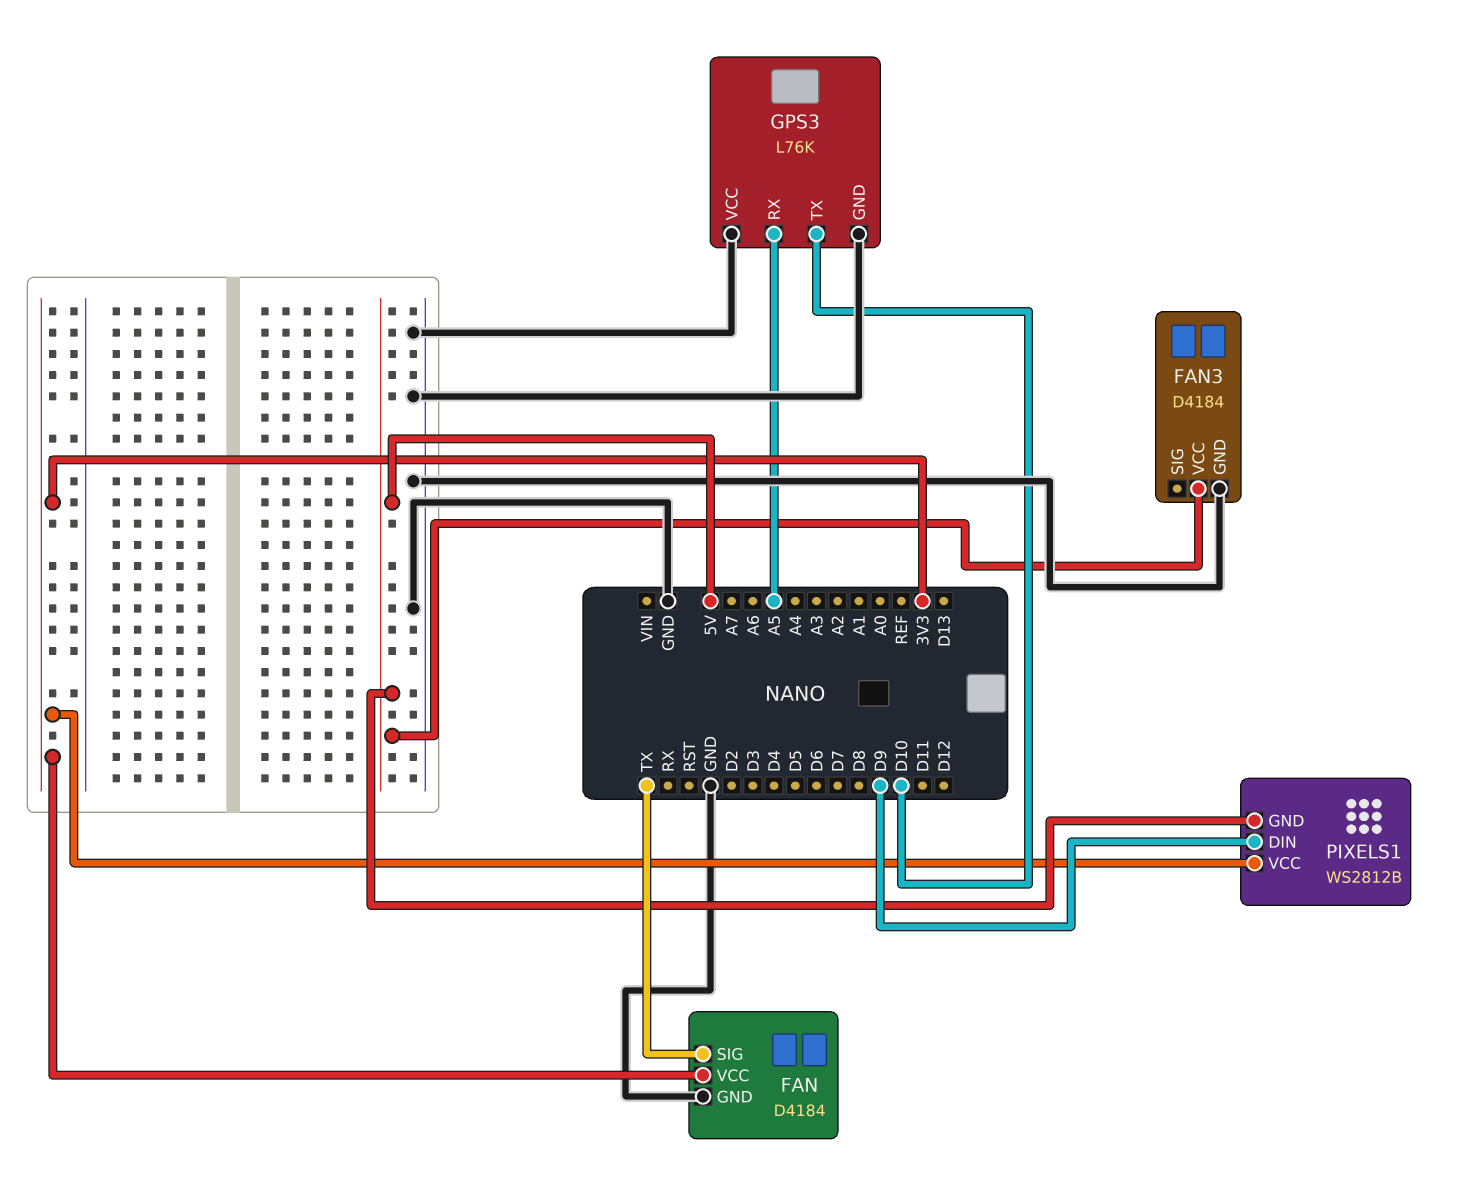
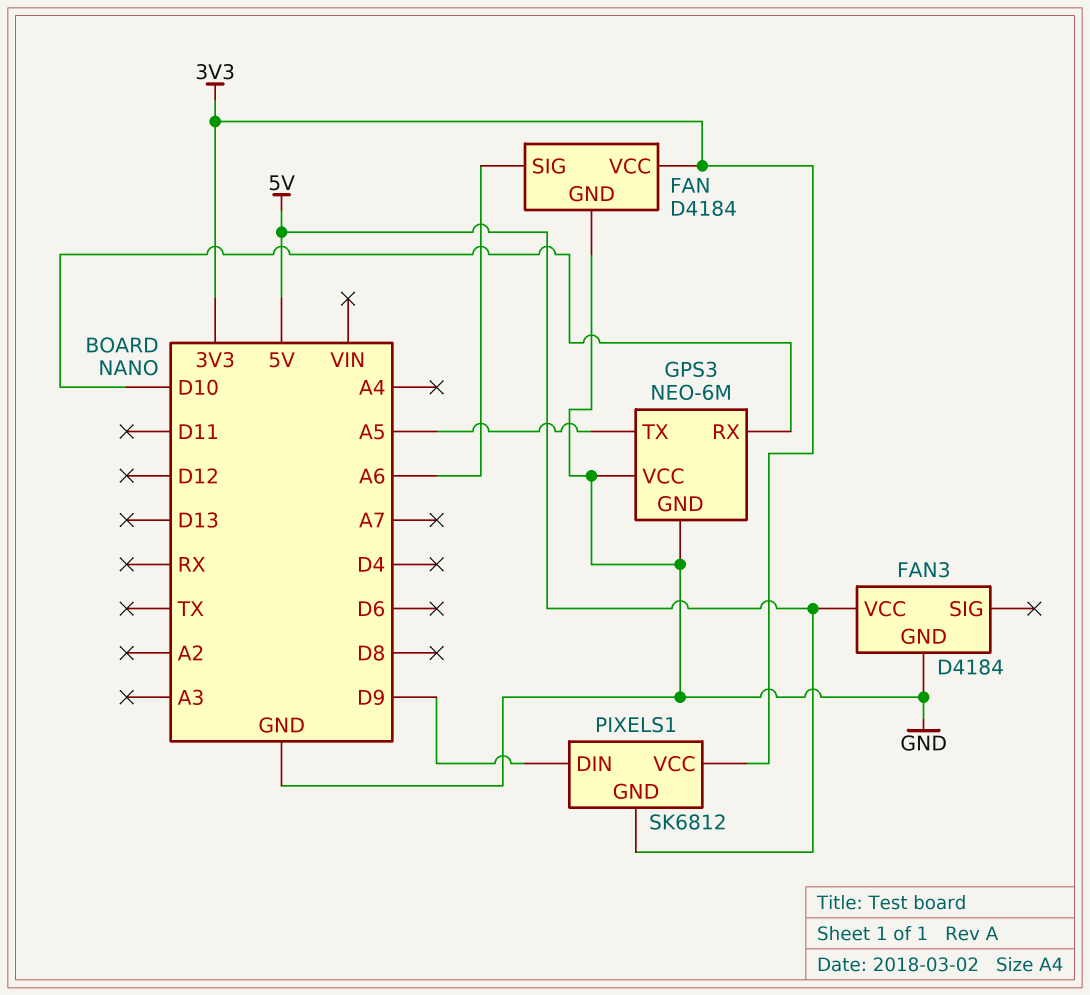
FAN pin SIG: TX -> A6
GPS3: L76K -> NEO-6M
GPS3 pin RX: A5 -> D10
GPS3 pin TX: D10 -> A5
PIXELS1: WS2812B -> SK6812

